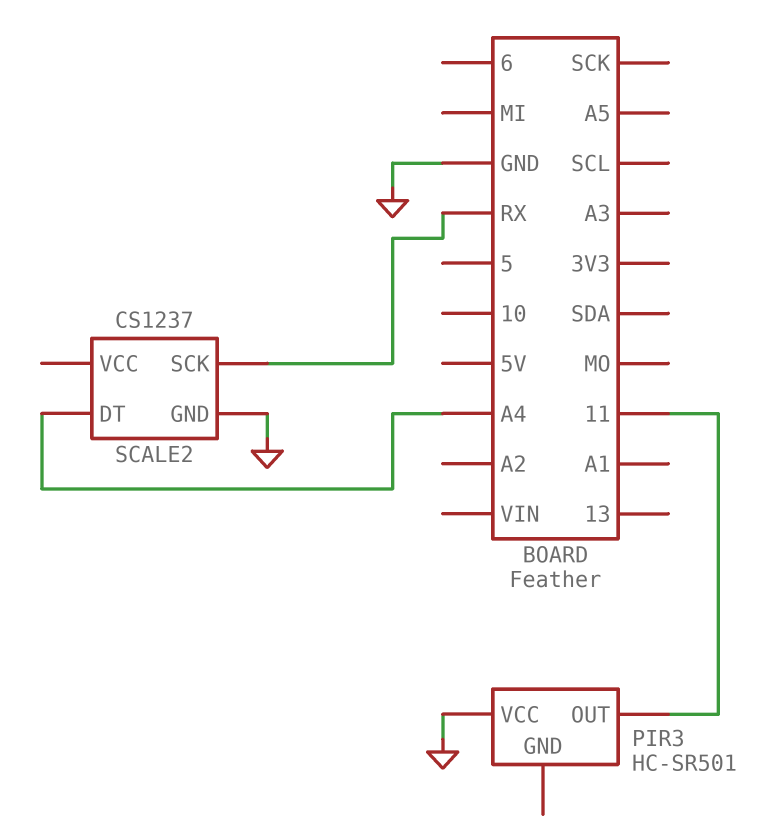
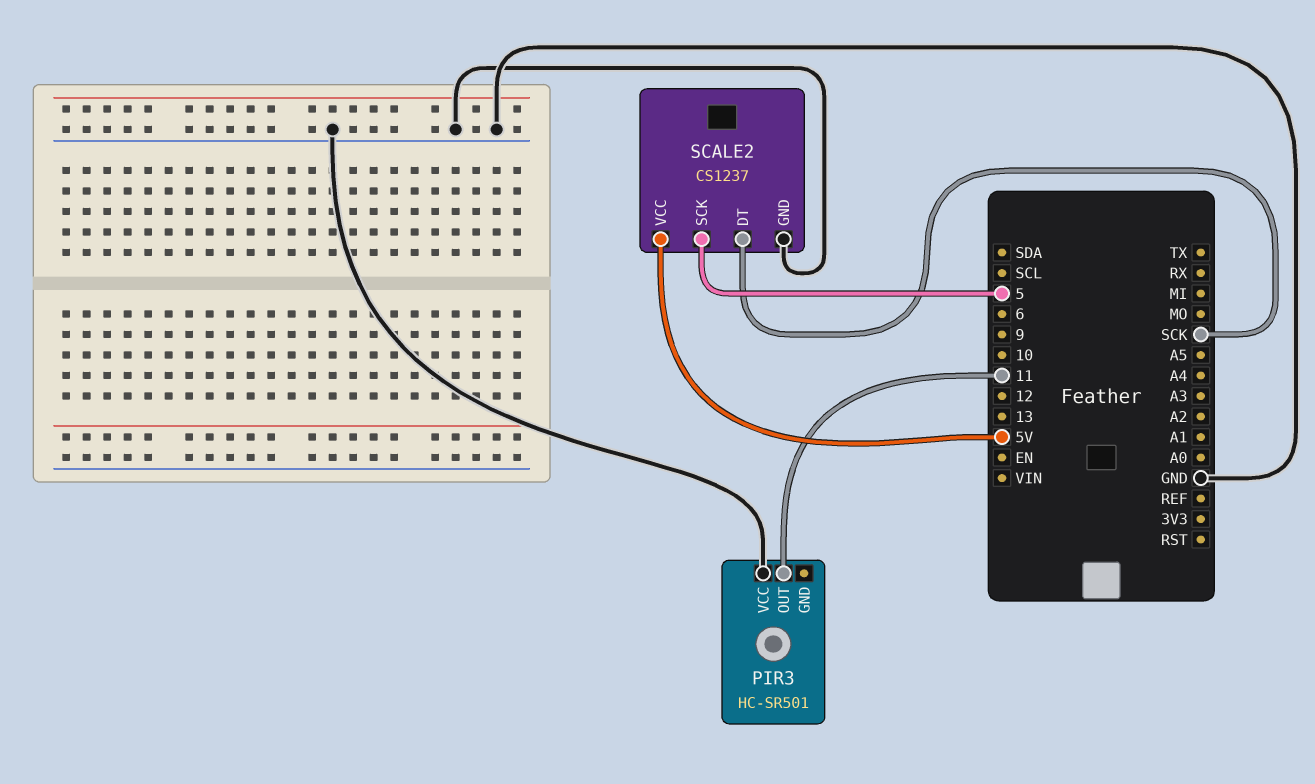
SCALE2 pin DT: A4 -> SCK
SCALE2 pin SCK: RX -> 5
SCALE2 pin VCC: none -> 5V

